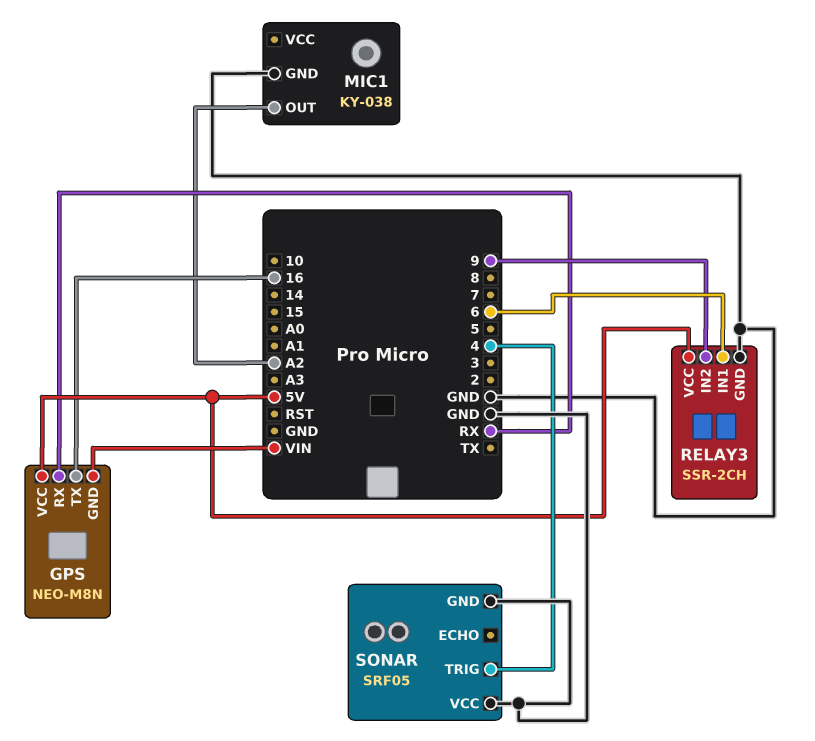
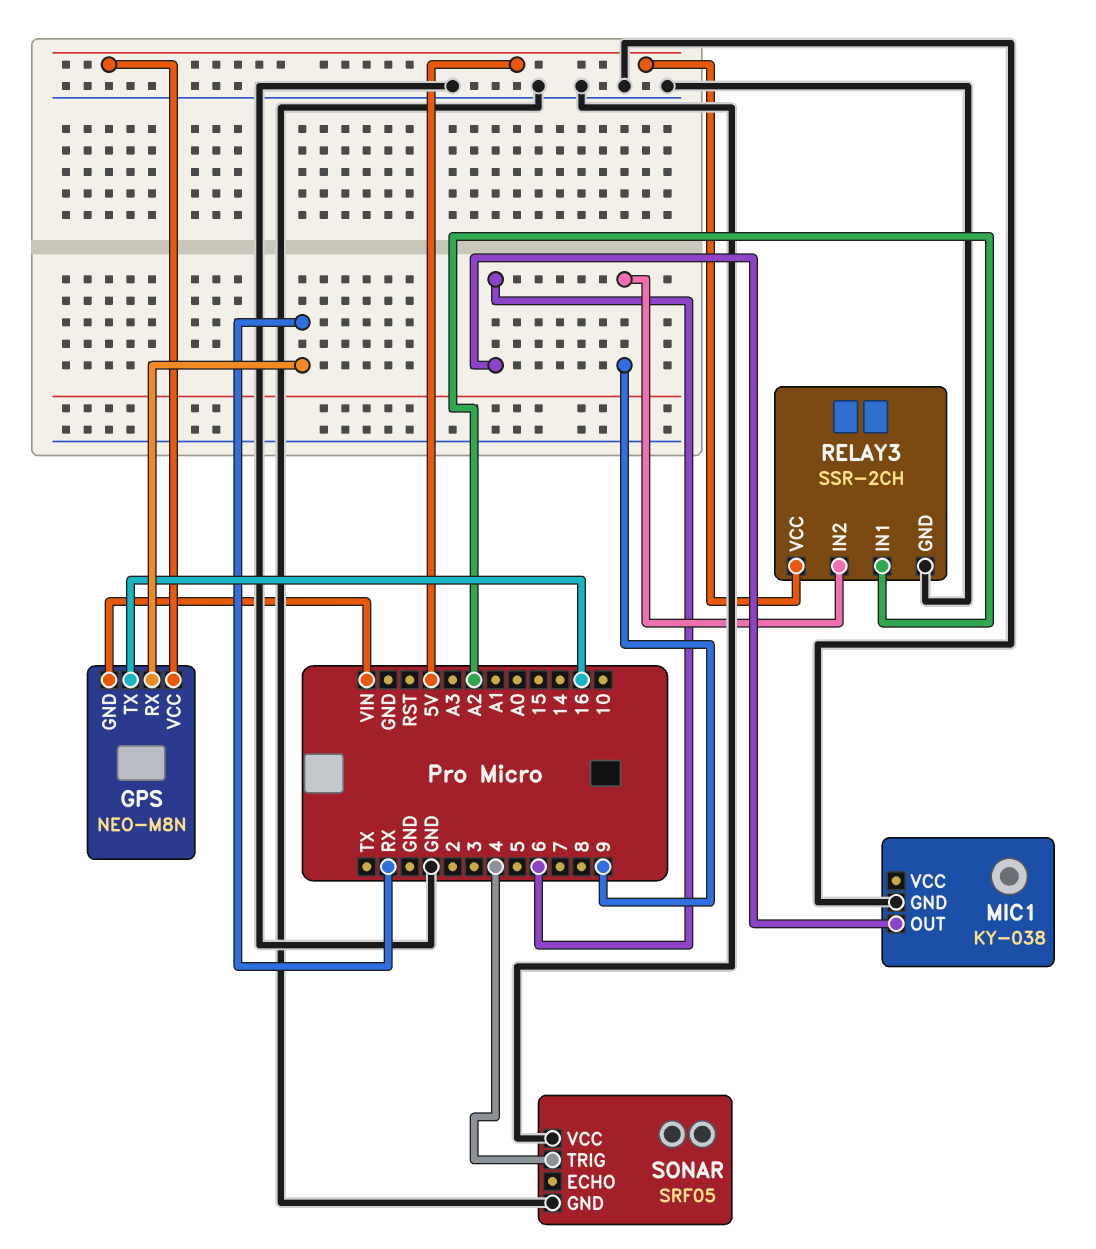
MIC1 pin OUT: A2 -> 6
RELAY3 pin IN1: 6 -> A2

